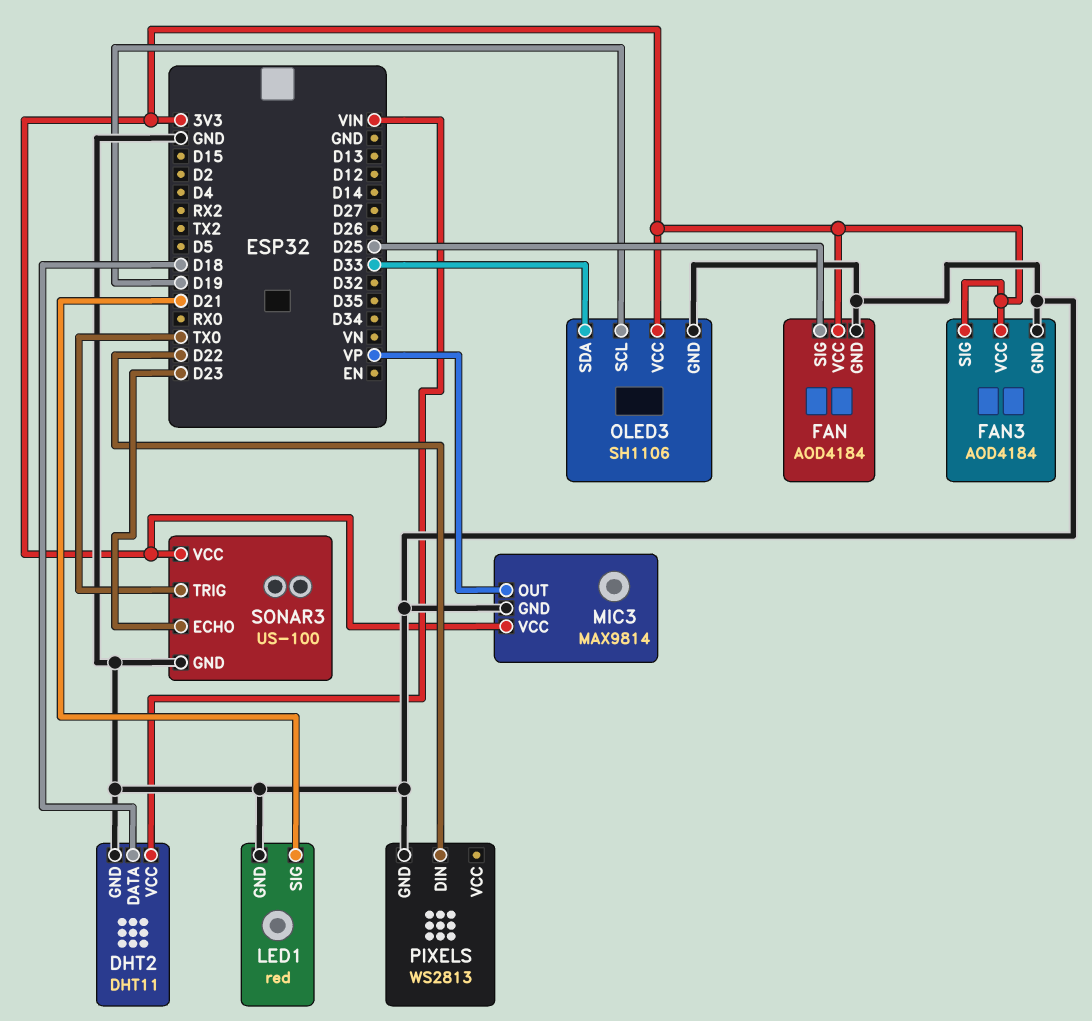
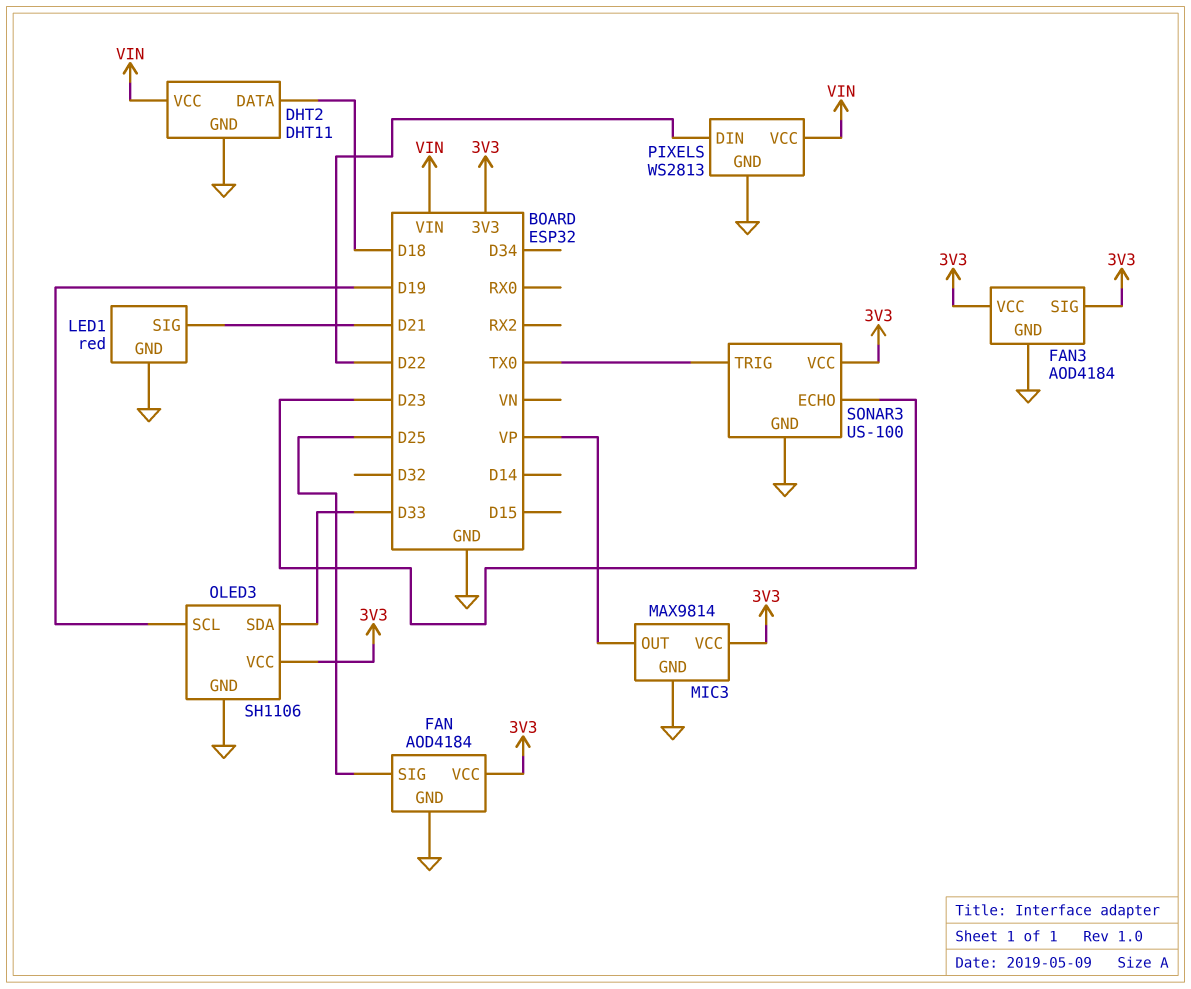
PIXELS pin VCC: none -> VIN

